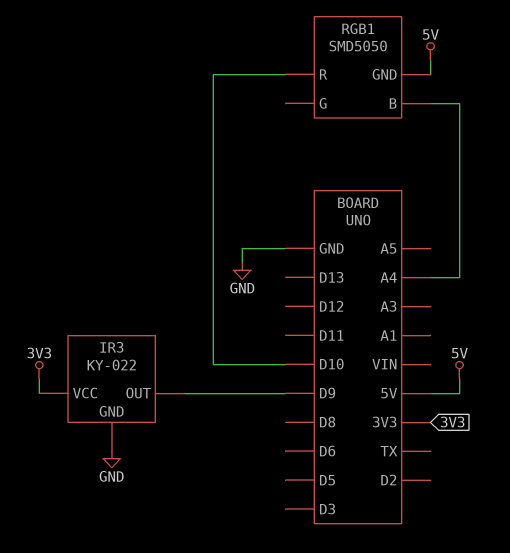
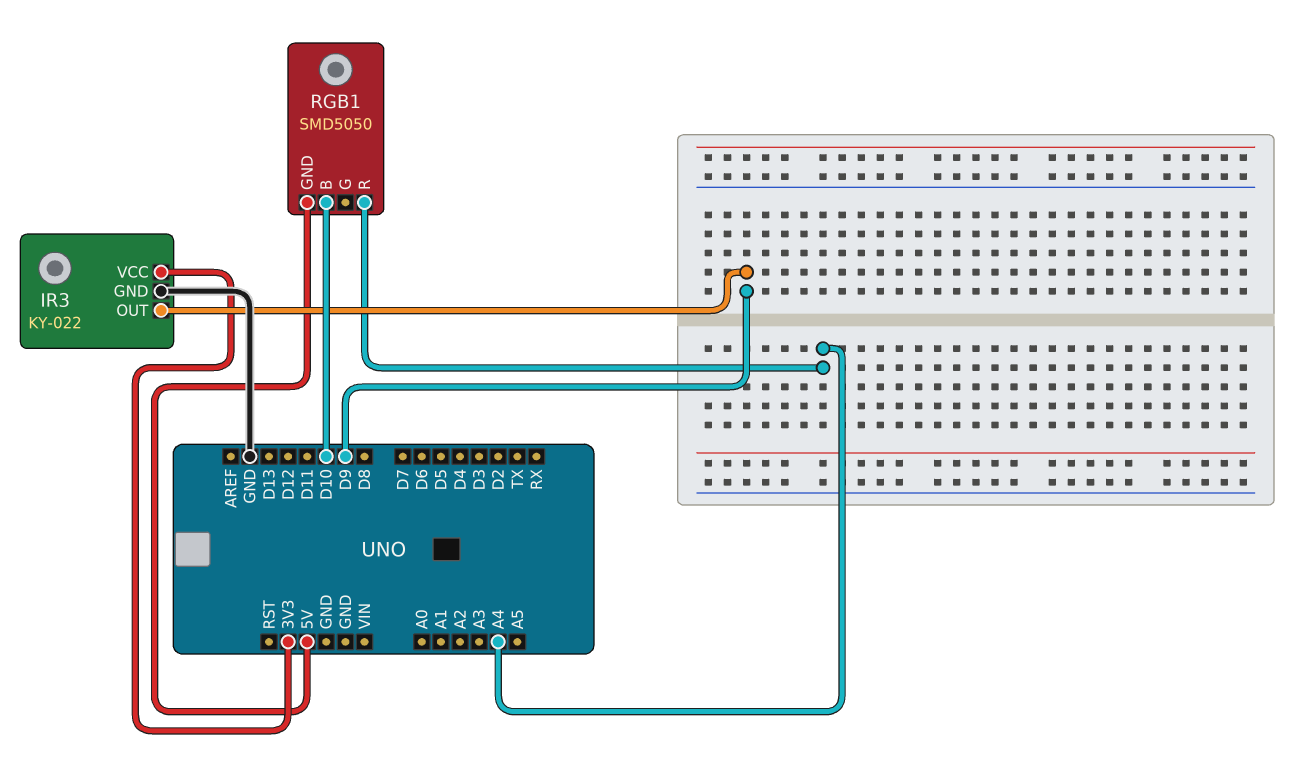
RGB1 pin B: A4 -> D10
RGB1 pin R: D10 -> A4

